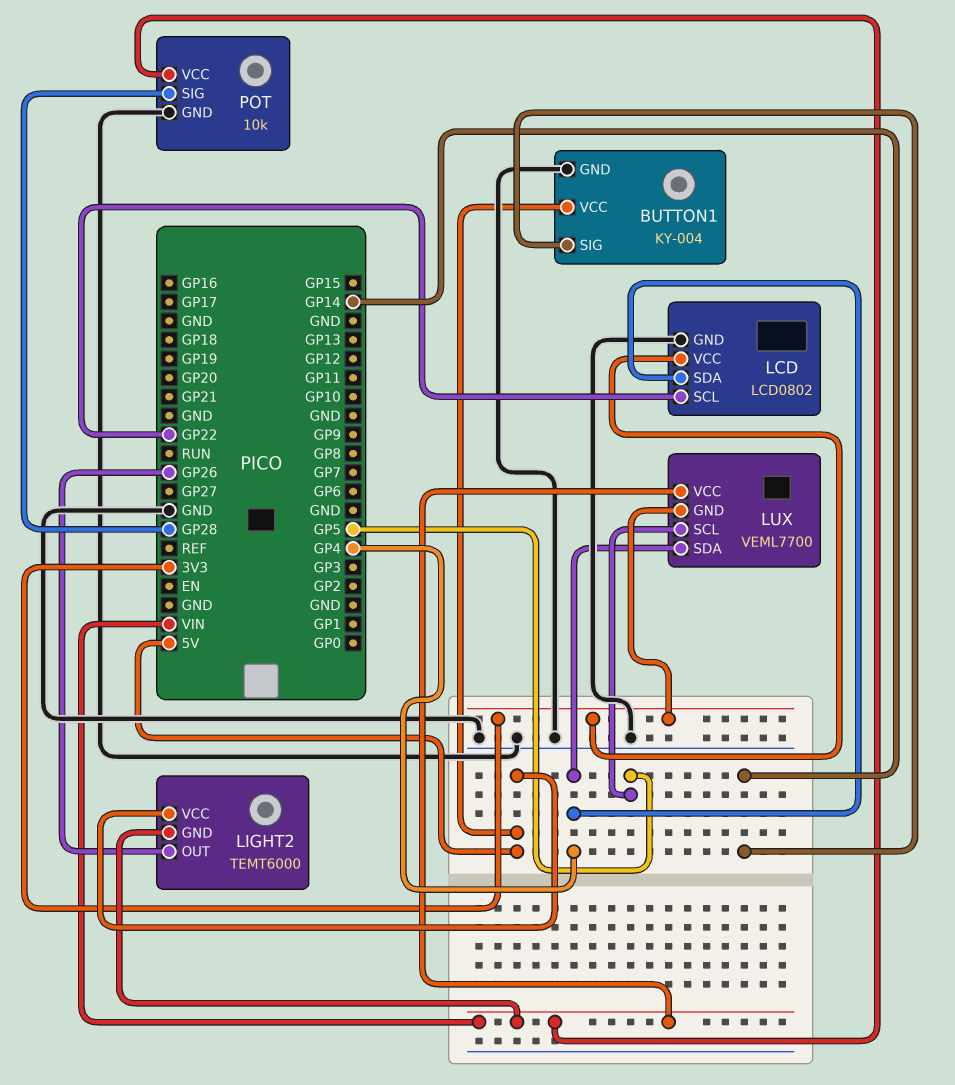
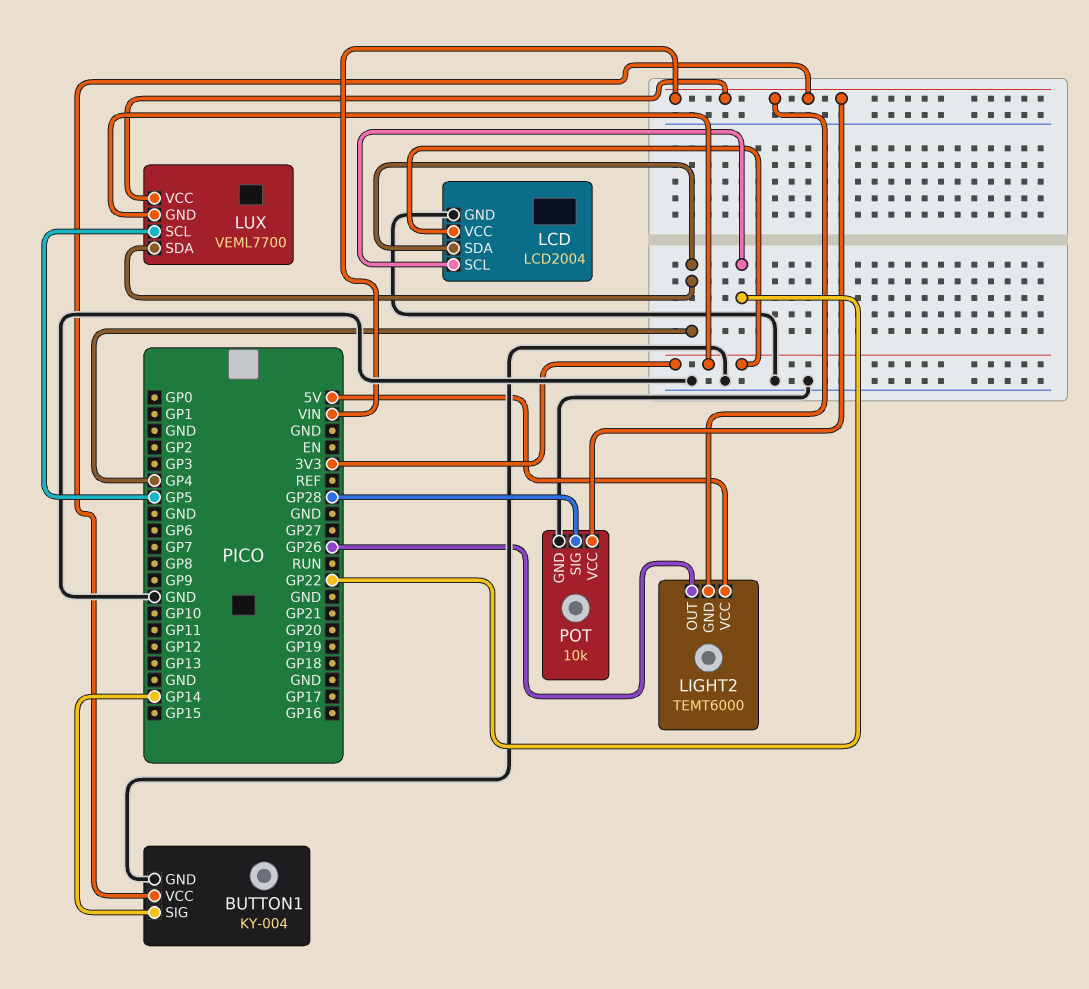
BUTTON1 pin VCC: 5V -> VIN
LCD: LCD0802 -> LCD2004

